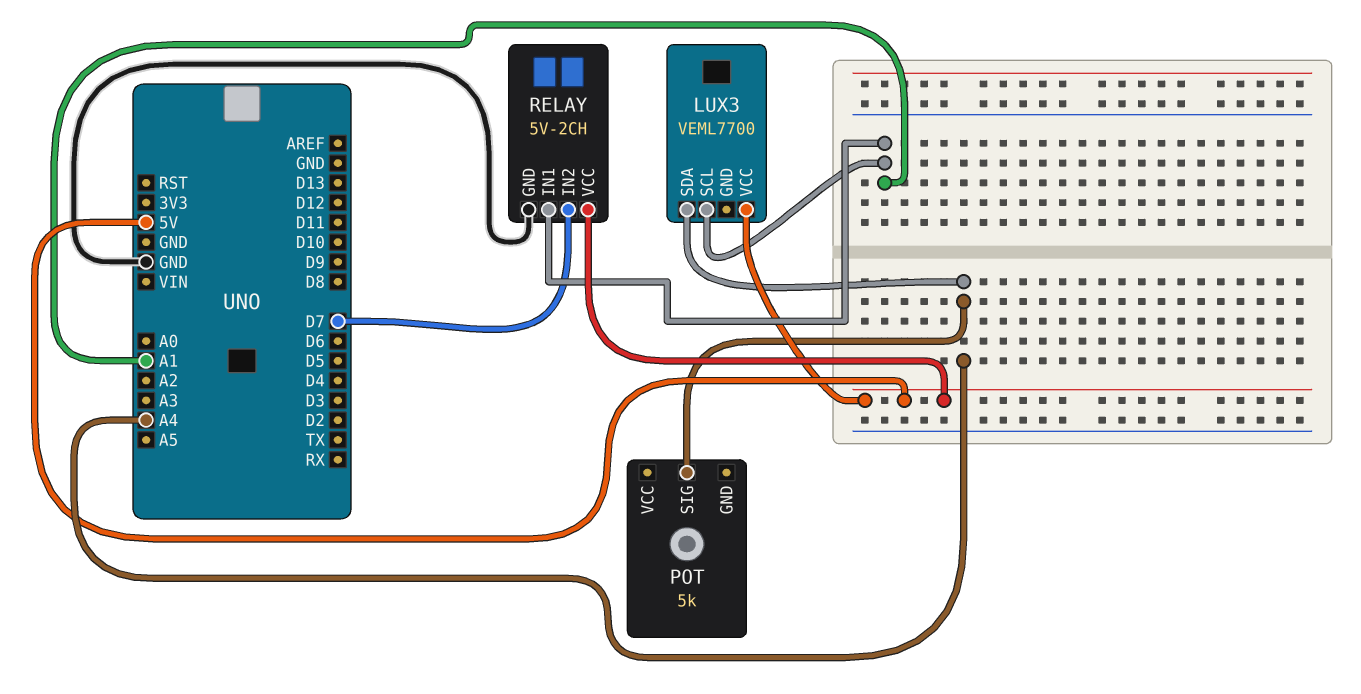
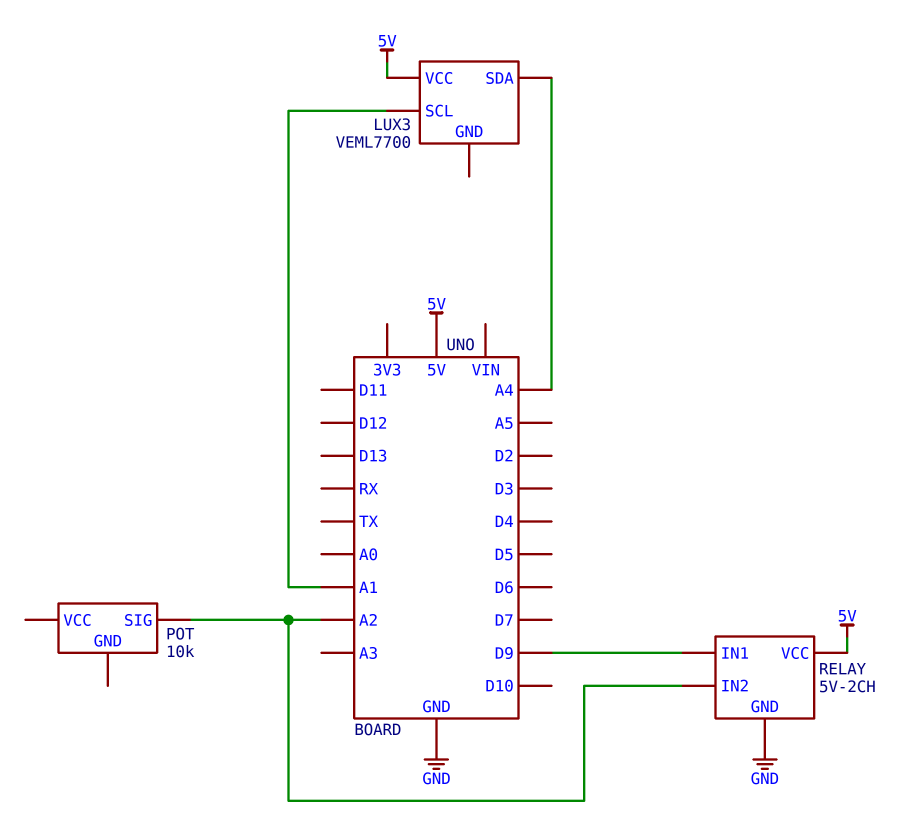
POT: 5k -> 10k
POT pin SIG: A4 -> A2
RELAY pin IN1: A1 -> D9
RELAY pin IN2: D7 -> A2

